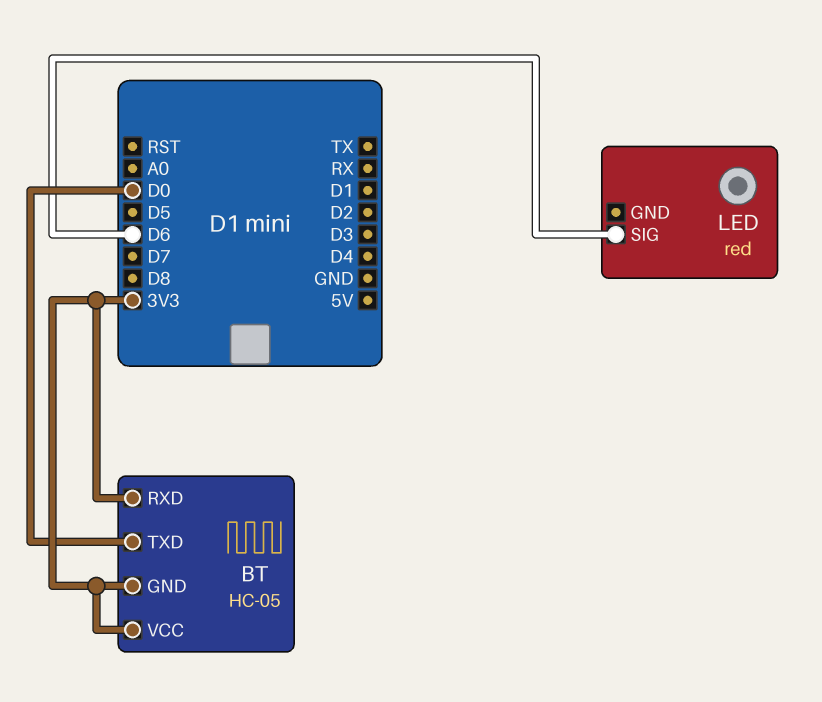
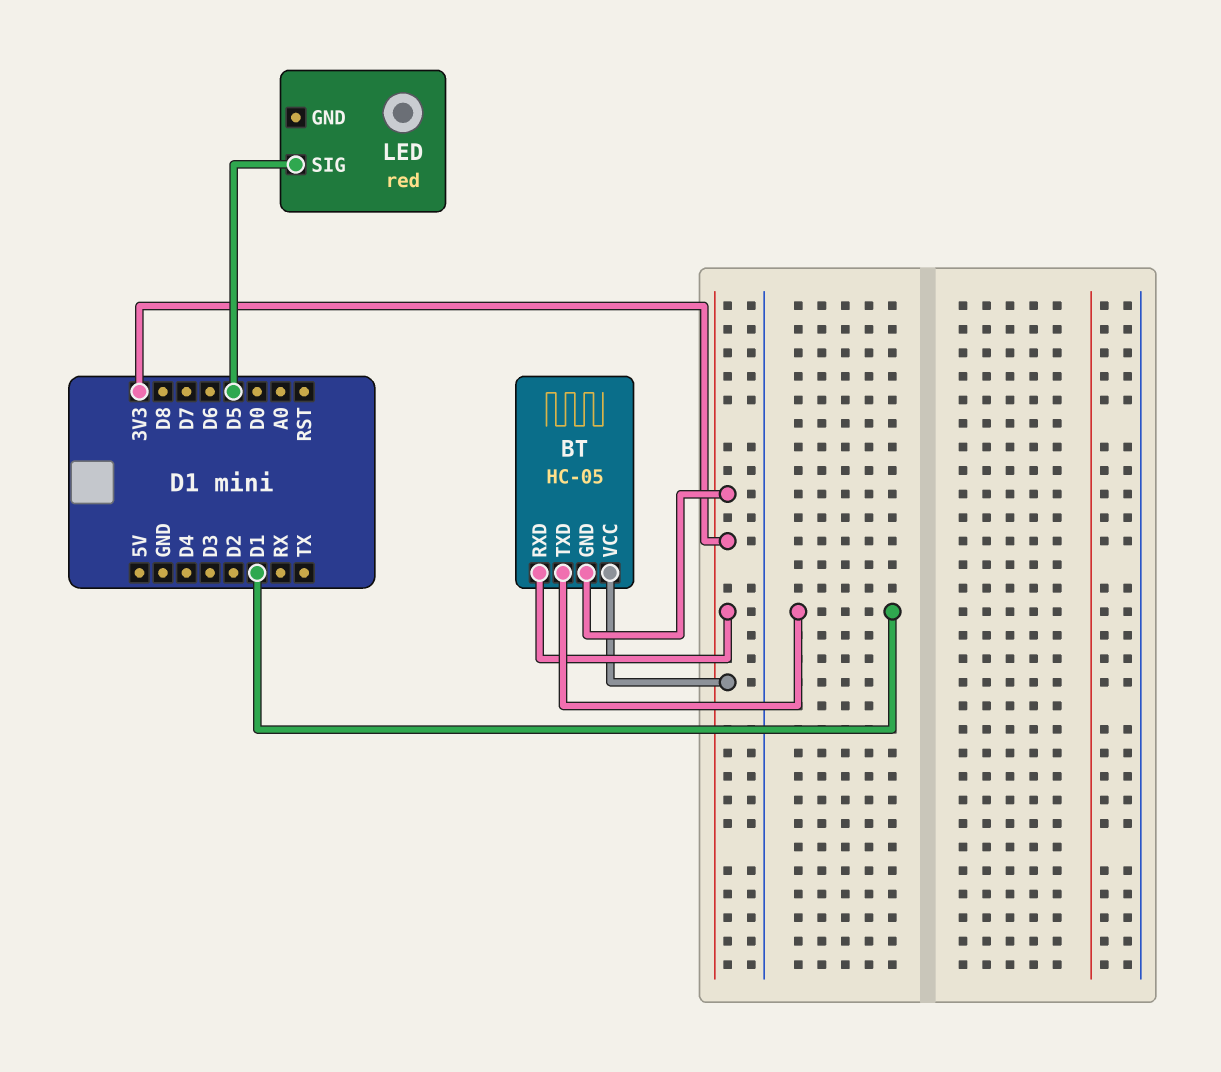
BT pin TXD: D0 -> D1
LED pin SIG: D6 -> D5

